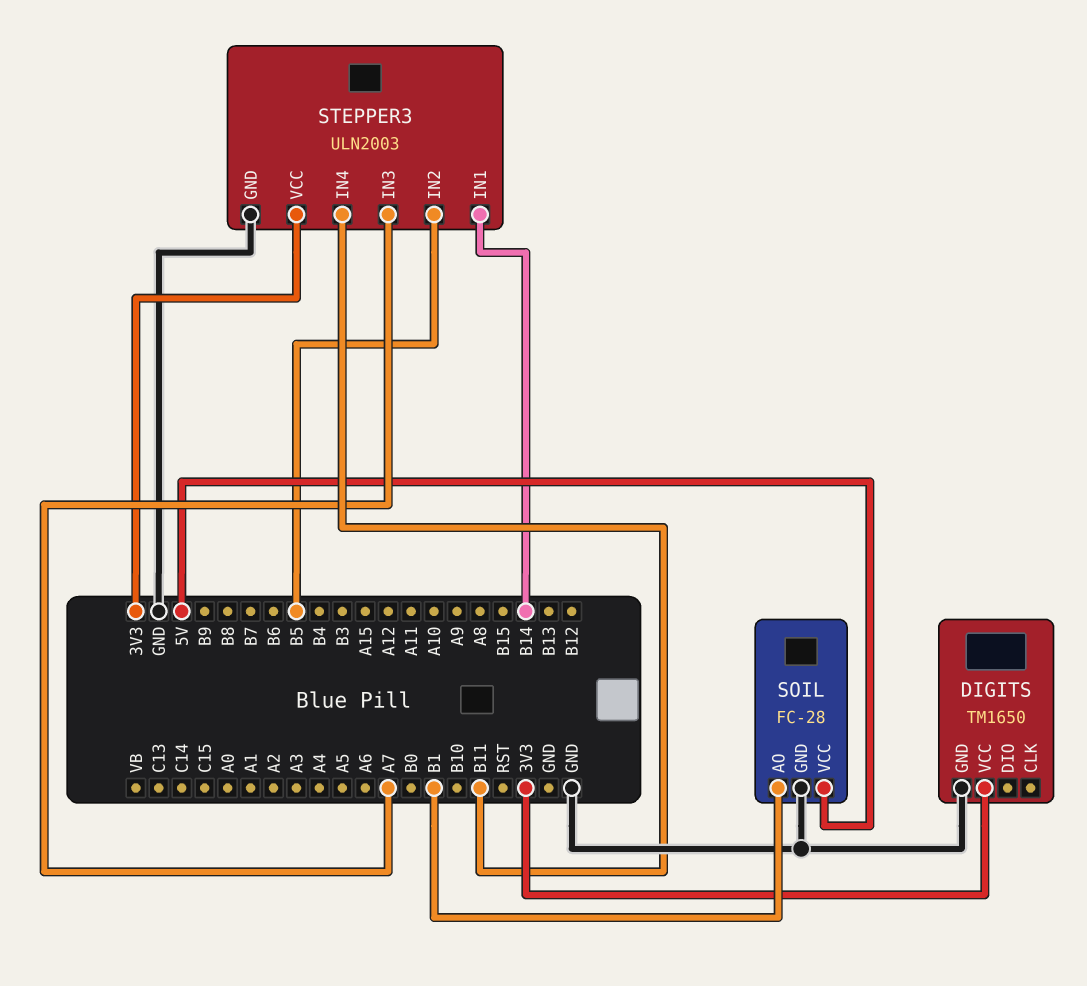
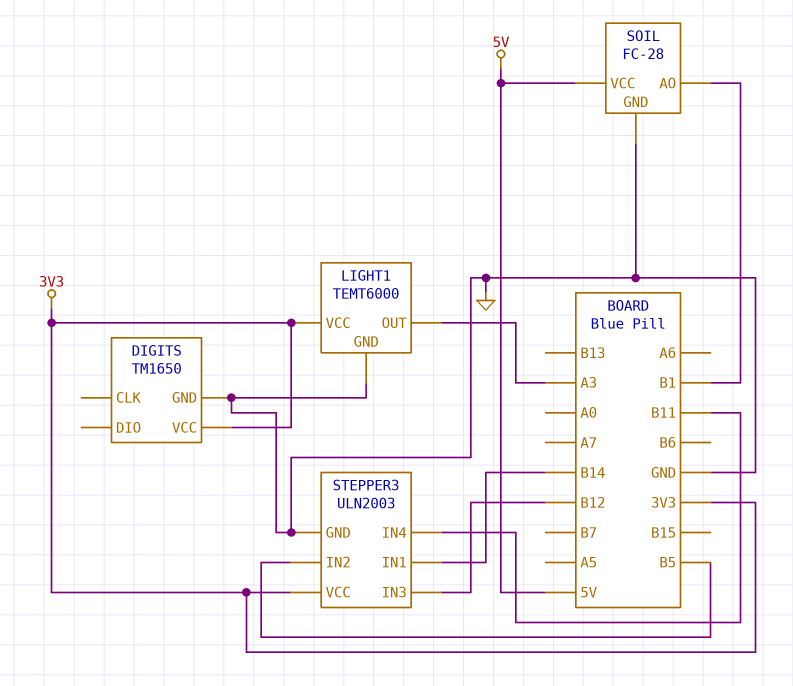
LIGHT1: none -> TEMT6000
LIGHT1 pin GND: none -> GND
LIGHT1 pin OUT: none -> A3
LIGHT1 pin VCC: none -> 3V3
STEPPER3 pin IN3: A7 -> B12

